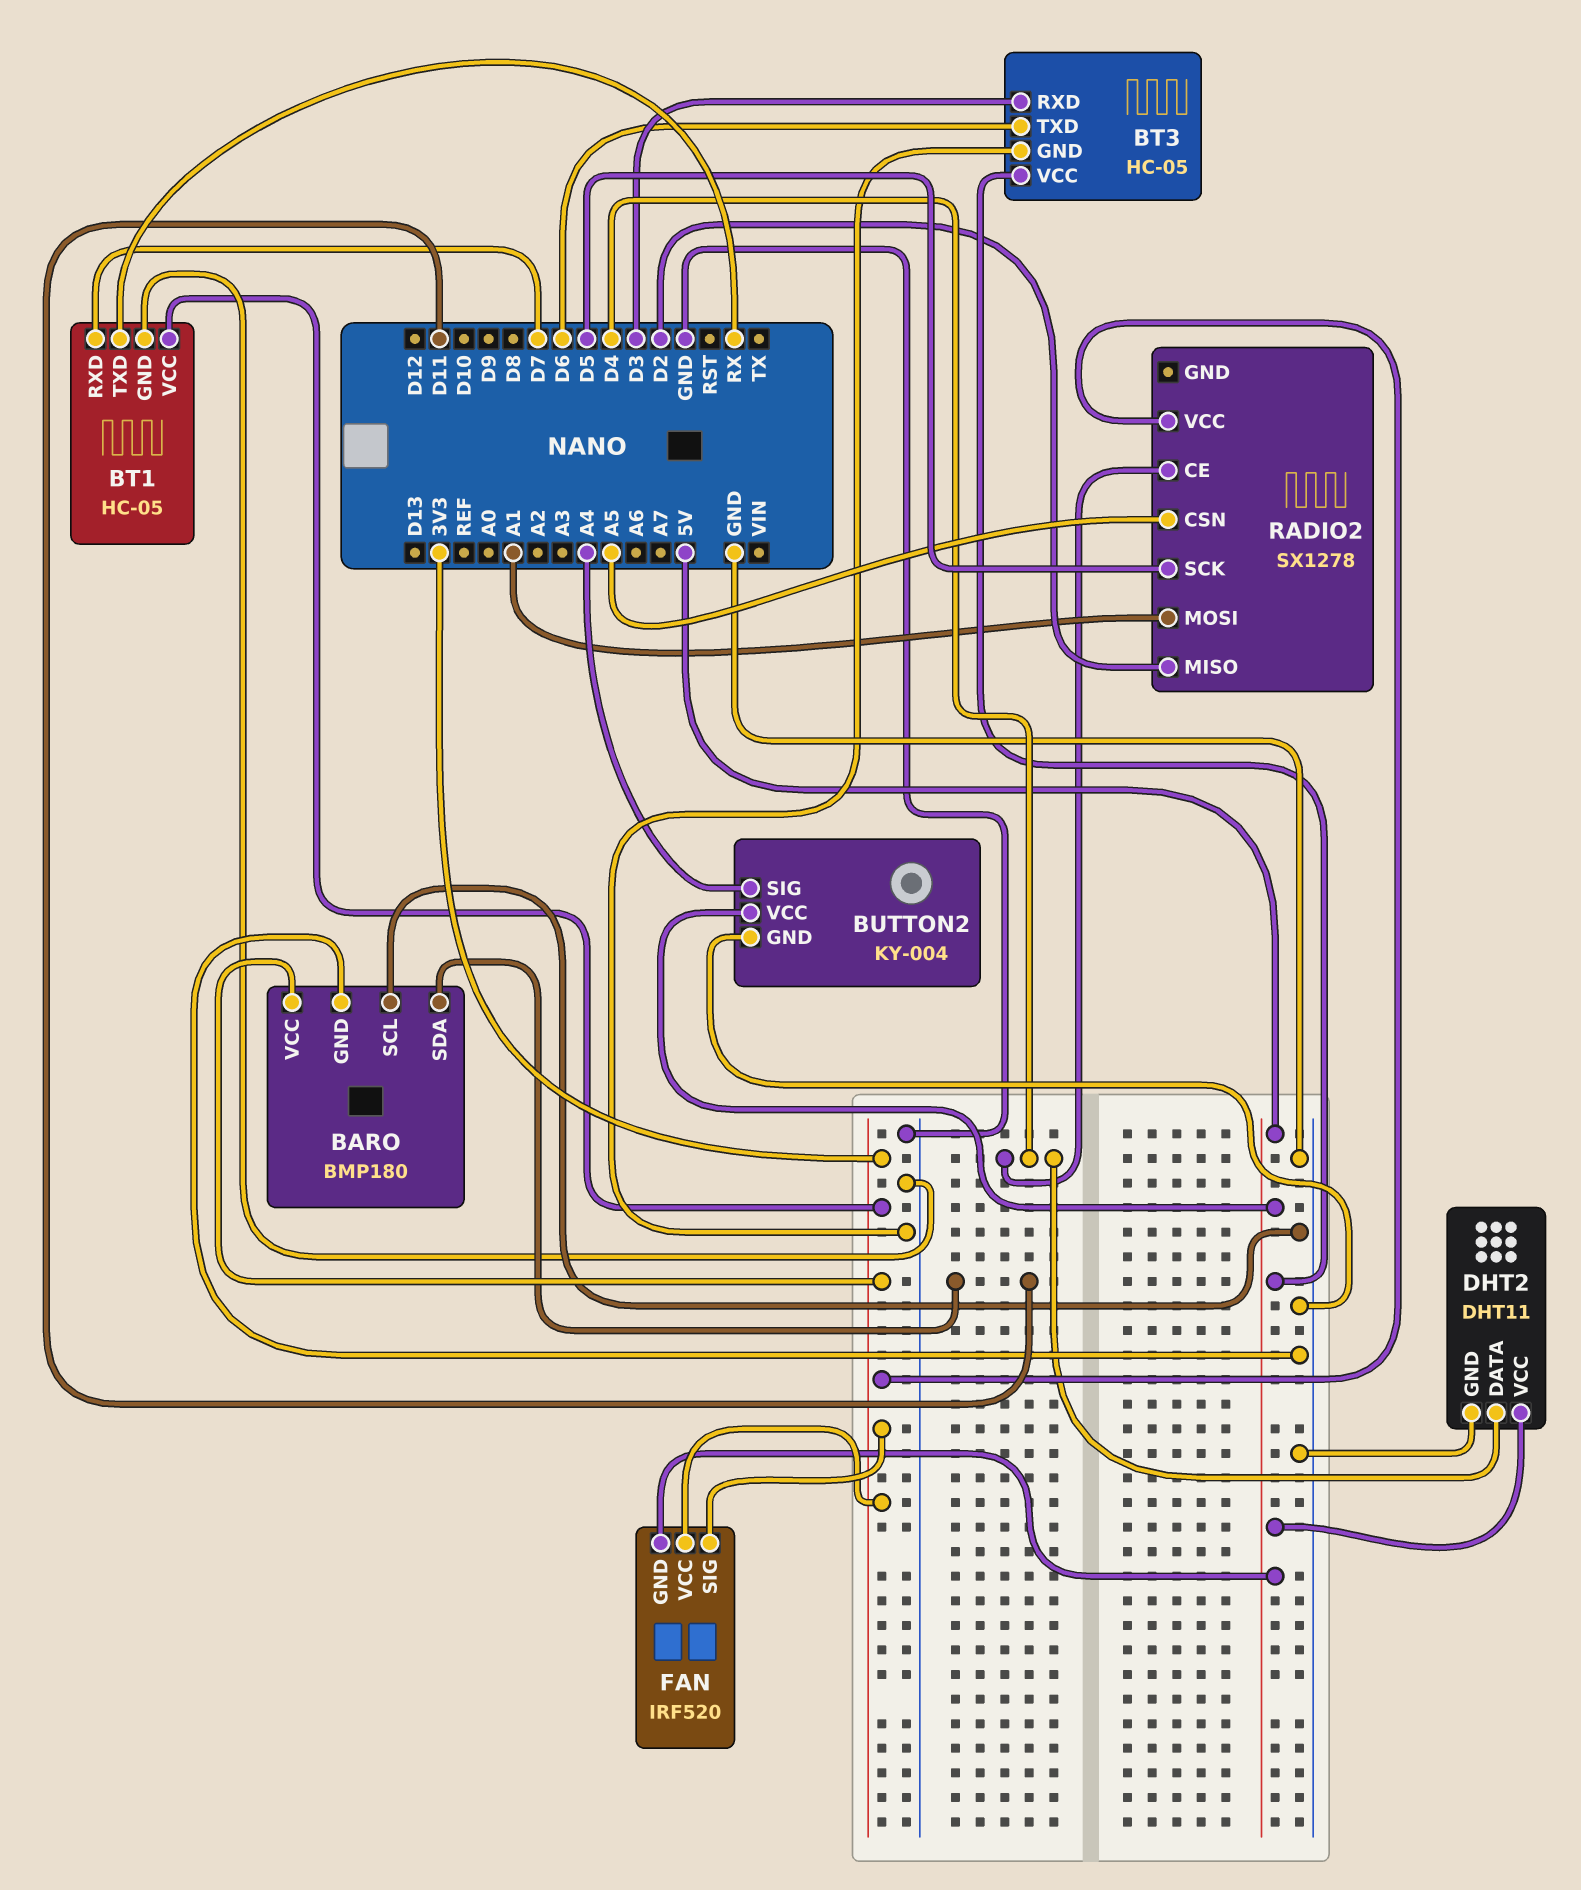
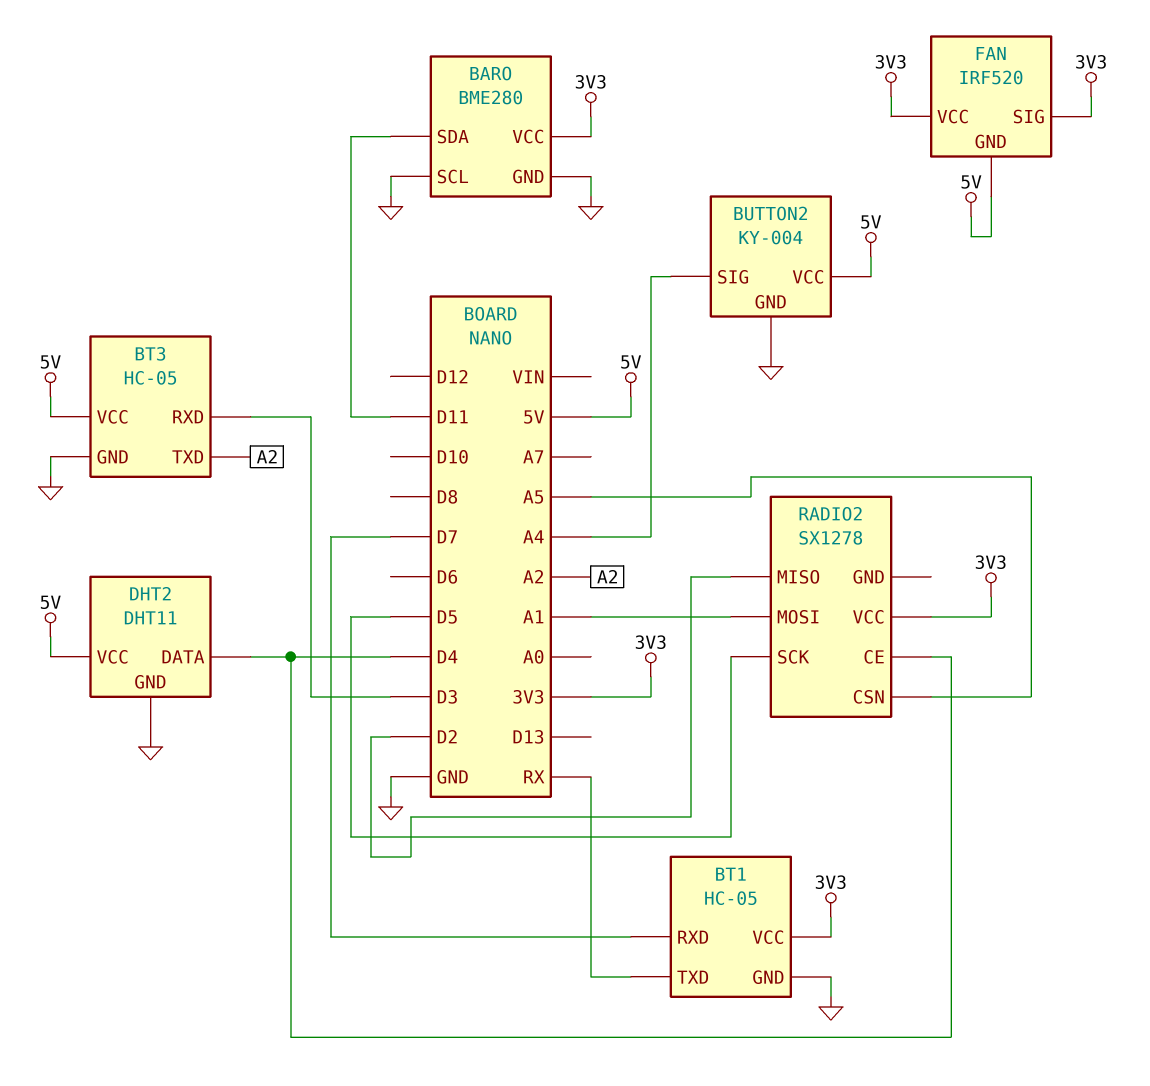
BARO: BMP180 -> BME280
BT3 pin TXD: D6 -> A2

